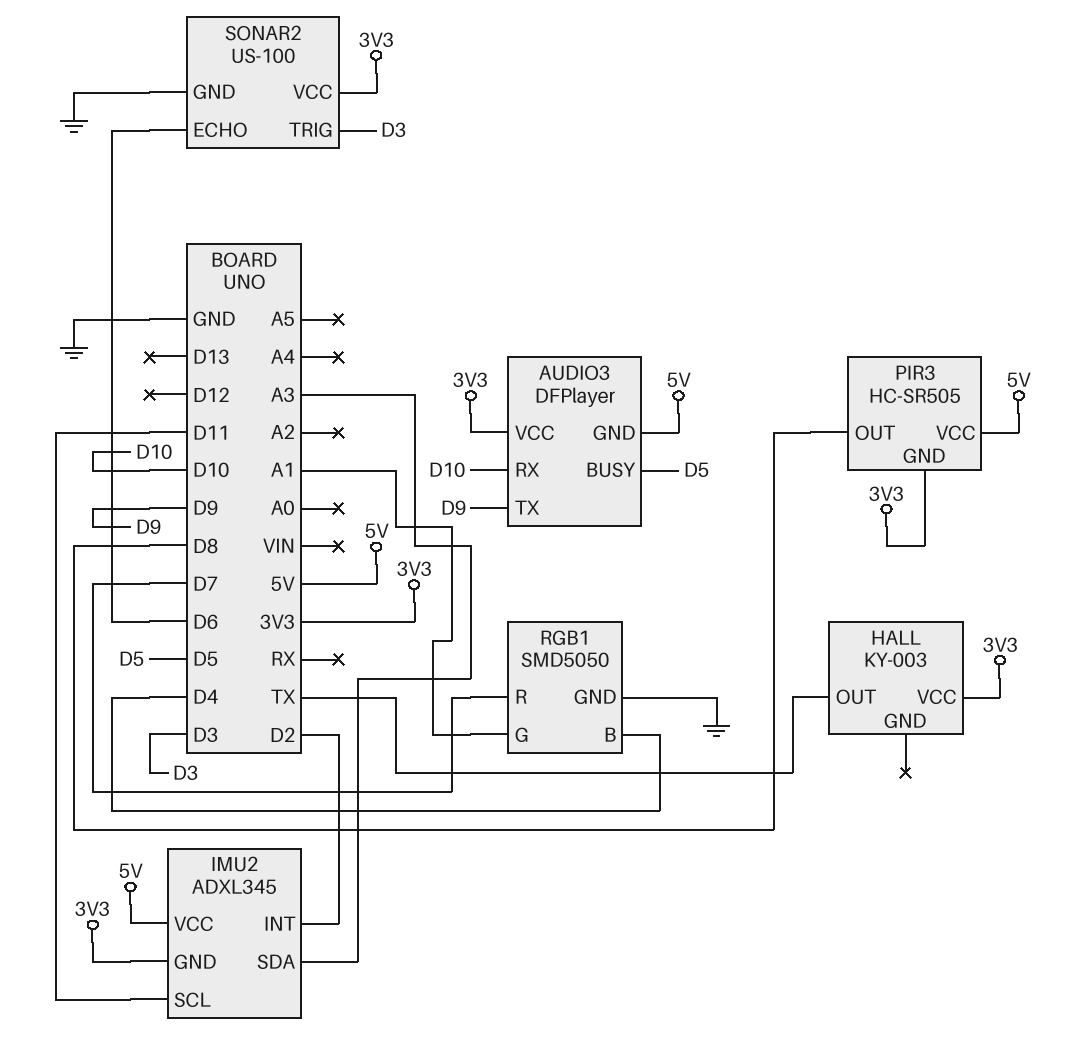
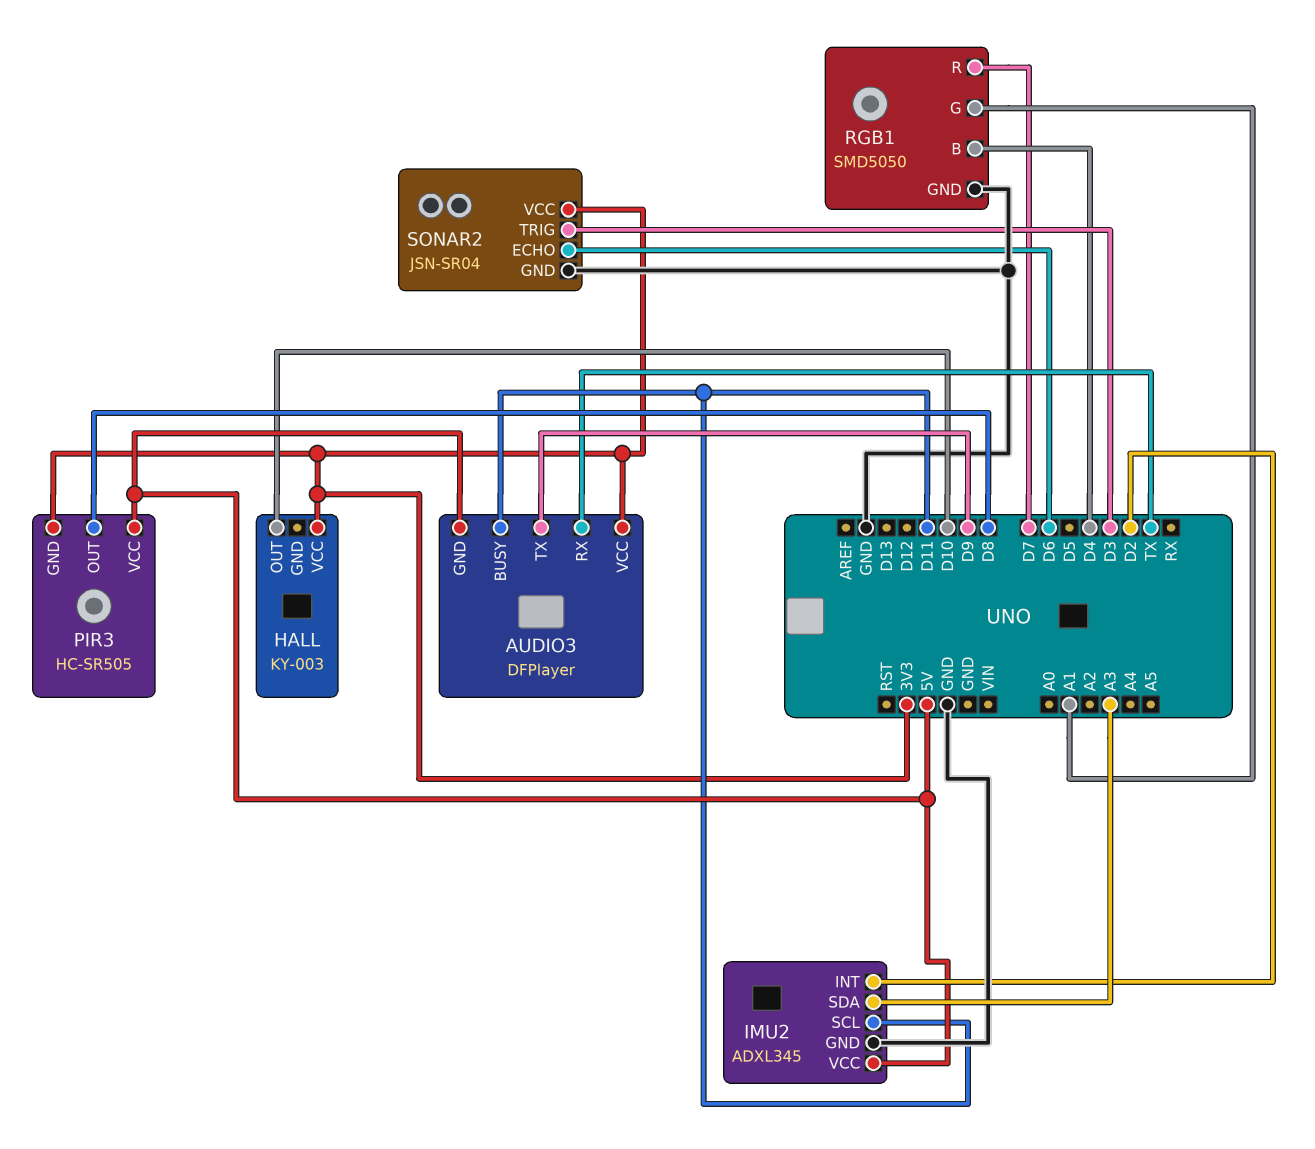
AUDIO3 pin BUSY: D5 -> D11
AUDIO3 pin RX: D10 -> TX
HALL pin OUT: TX -> D10
IMU2 pin GND: 3V3 -> GND
SONAR2: US-100 -> JSN-SR04

